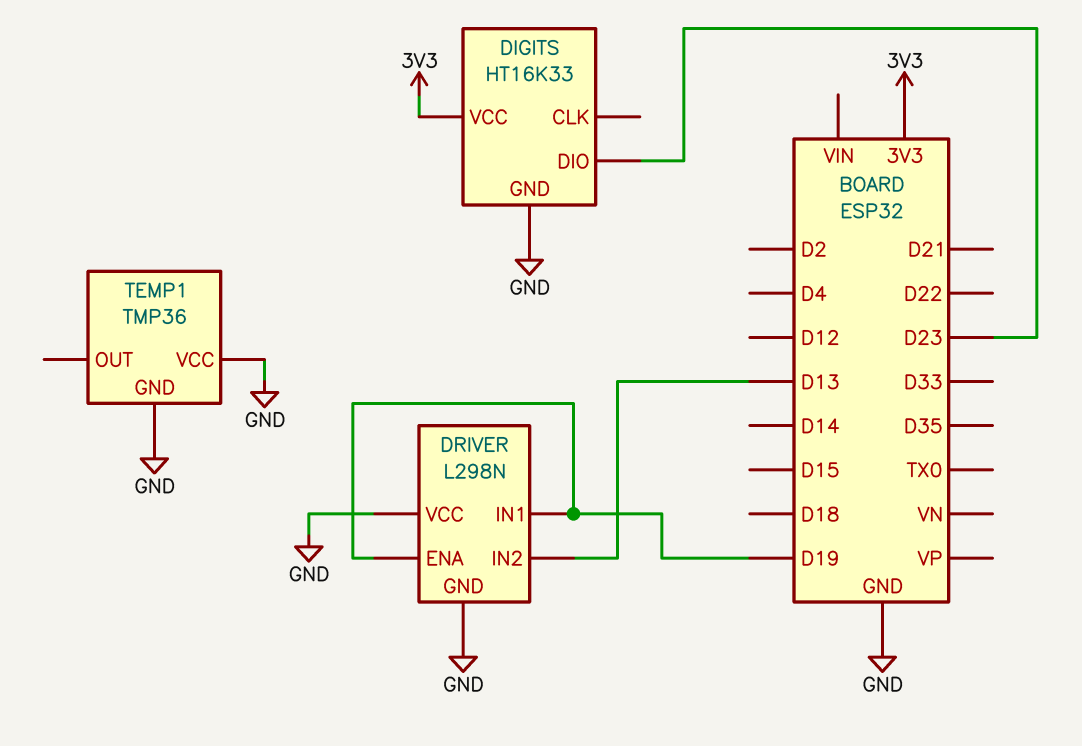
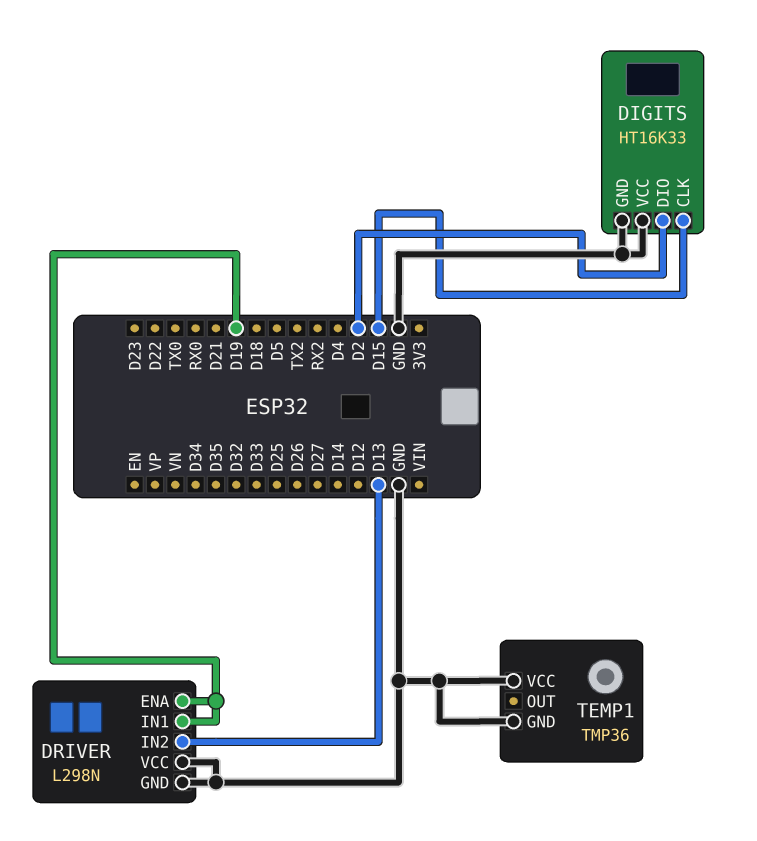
DIGITS pin CLK: none -> D15
DIGITS pin DIO: D23 -> D2
DIGITS pin VCC: 3V3 -> GND

